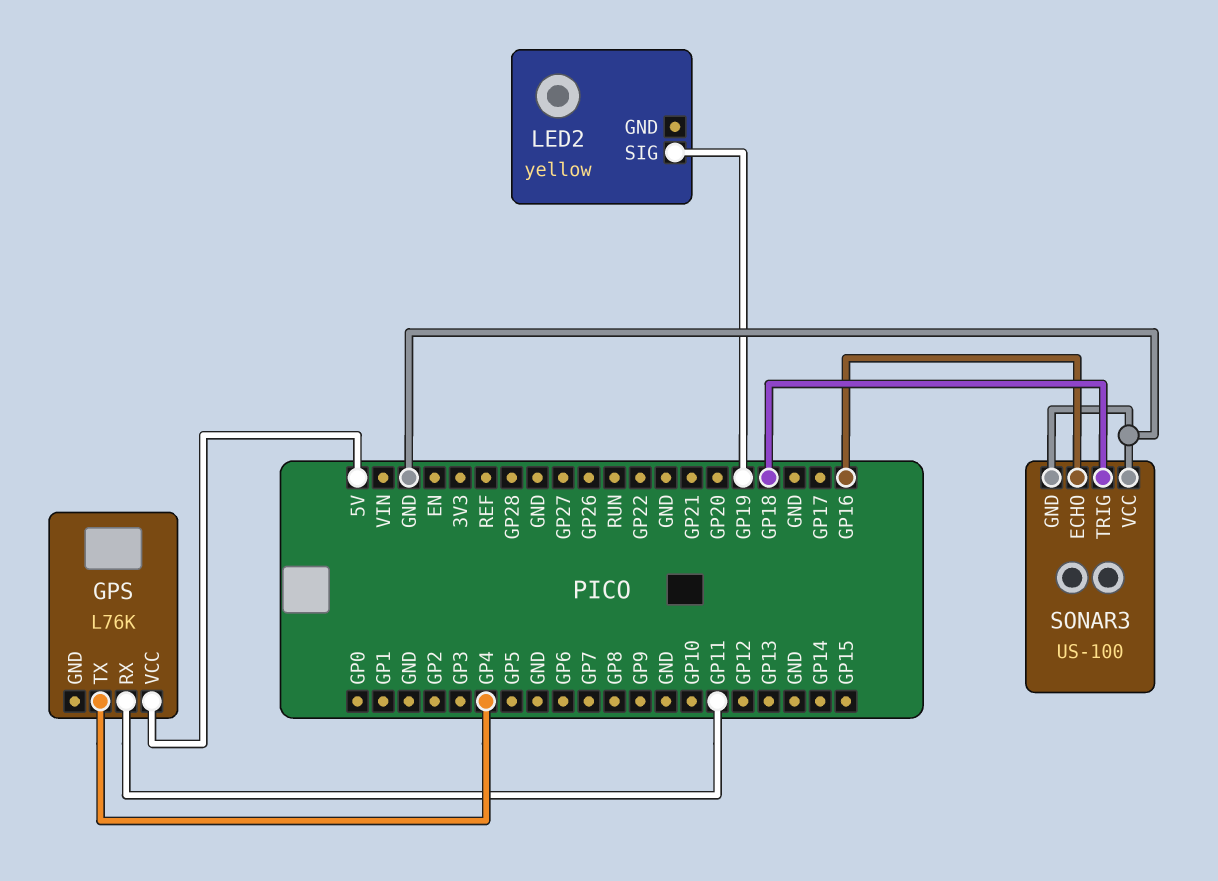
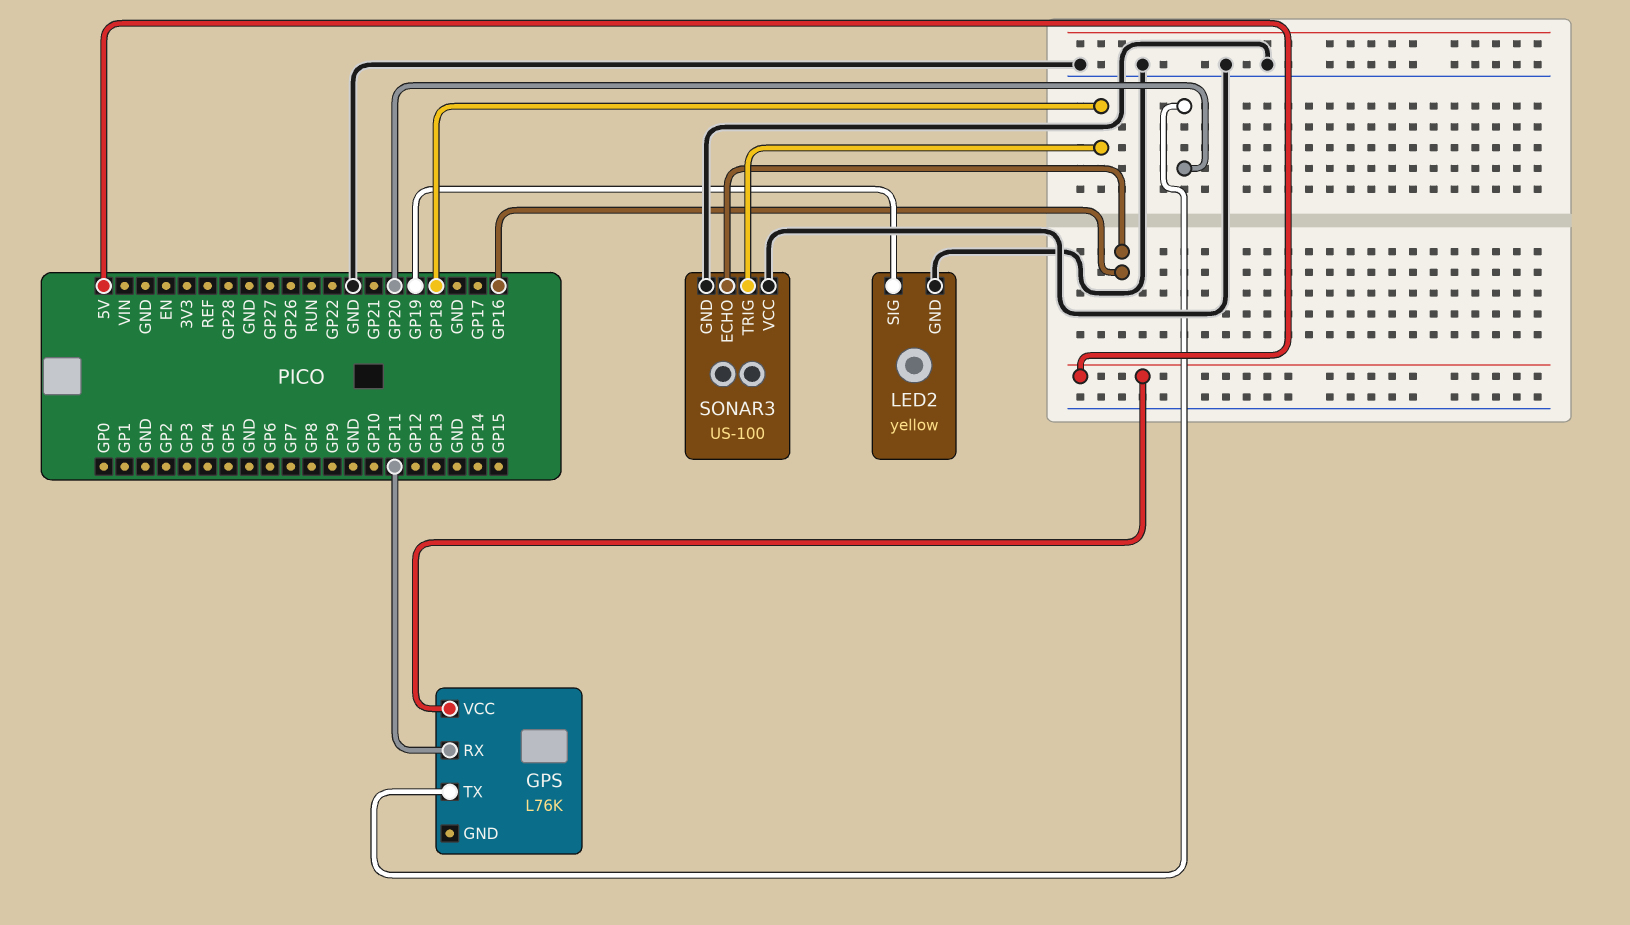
GPS pin TX: GP4 -> GP20
LED2 pin GND: none -> GND

